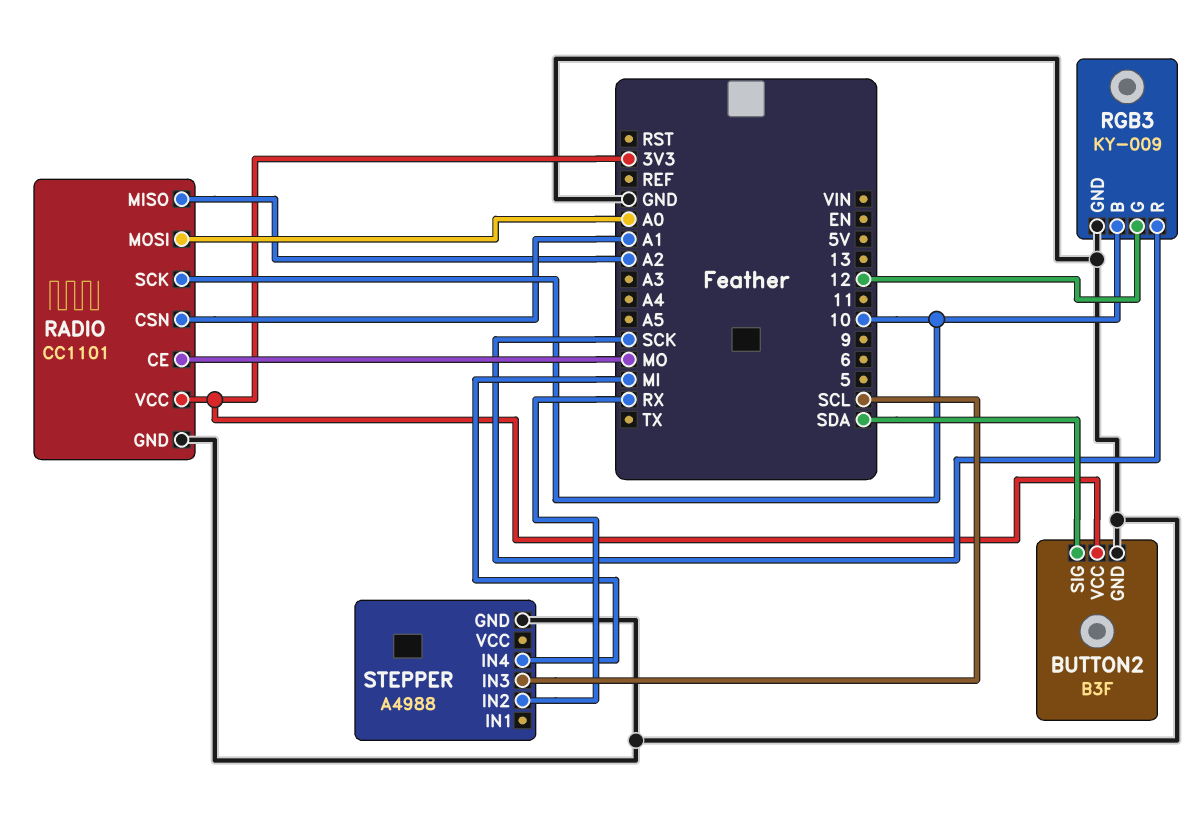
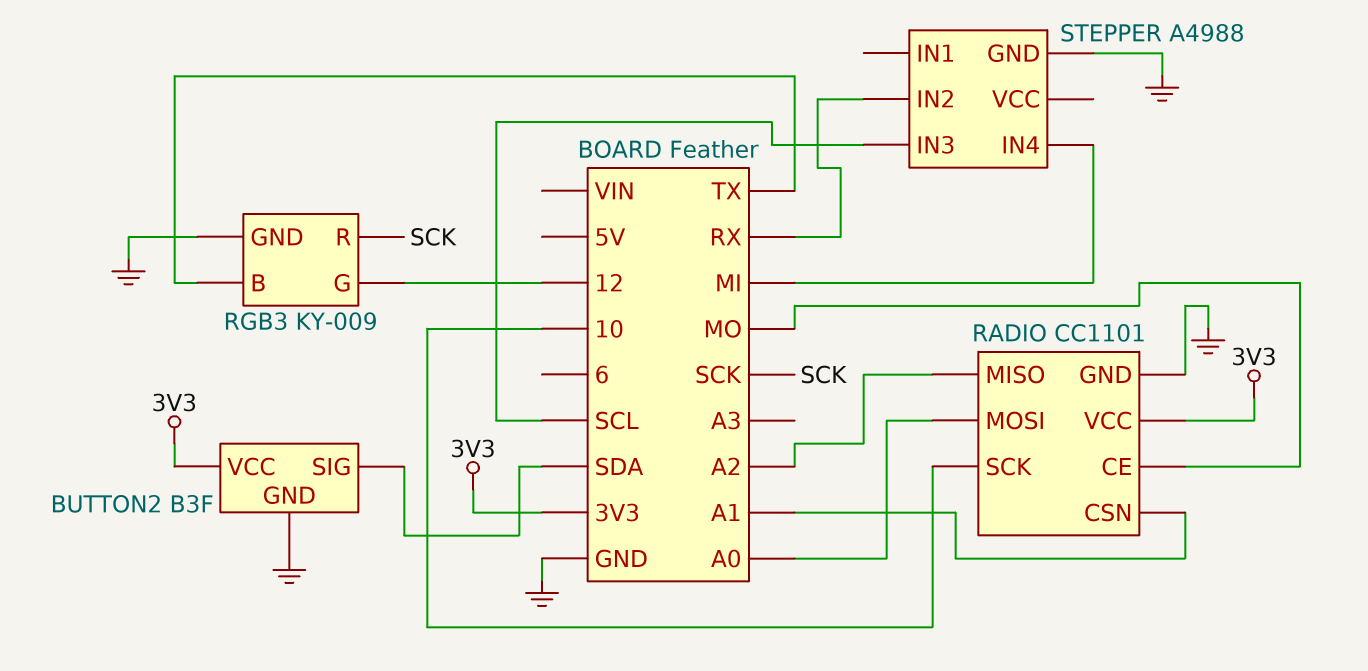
RGB3 pin B: 10 -> TX

